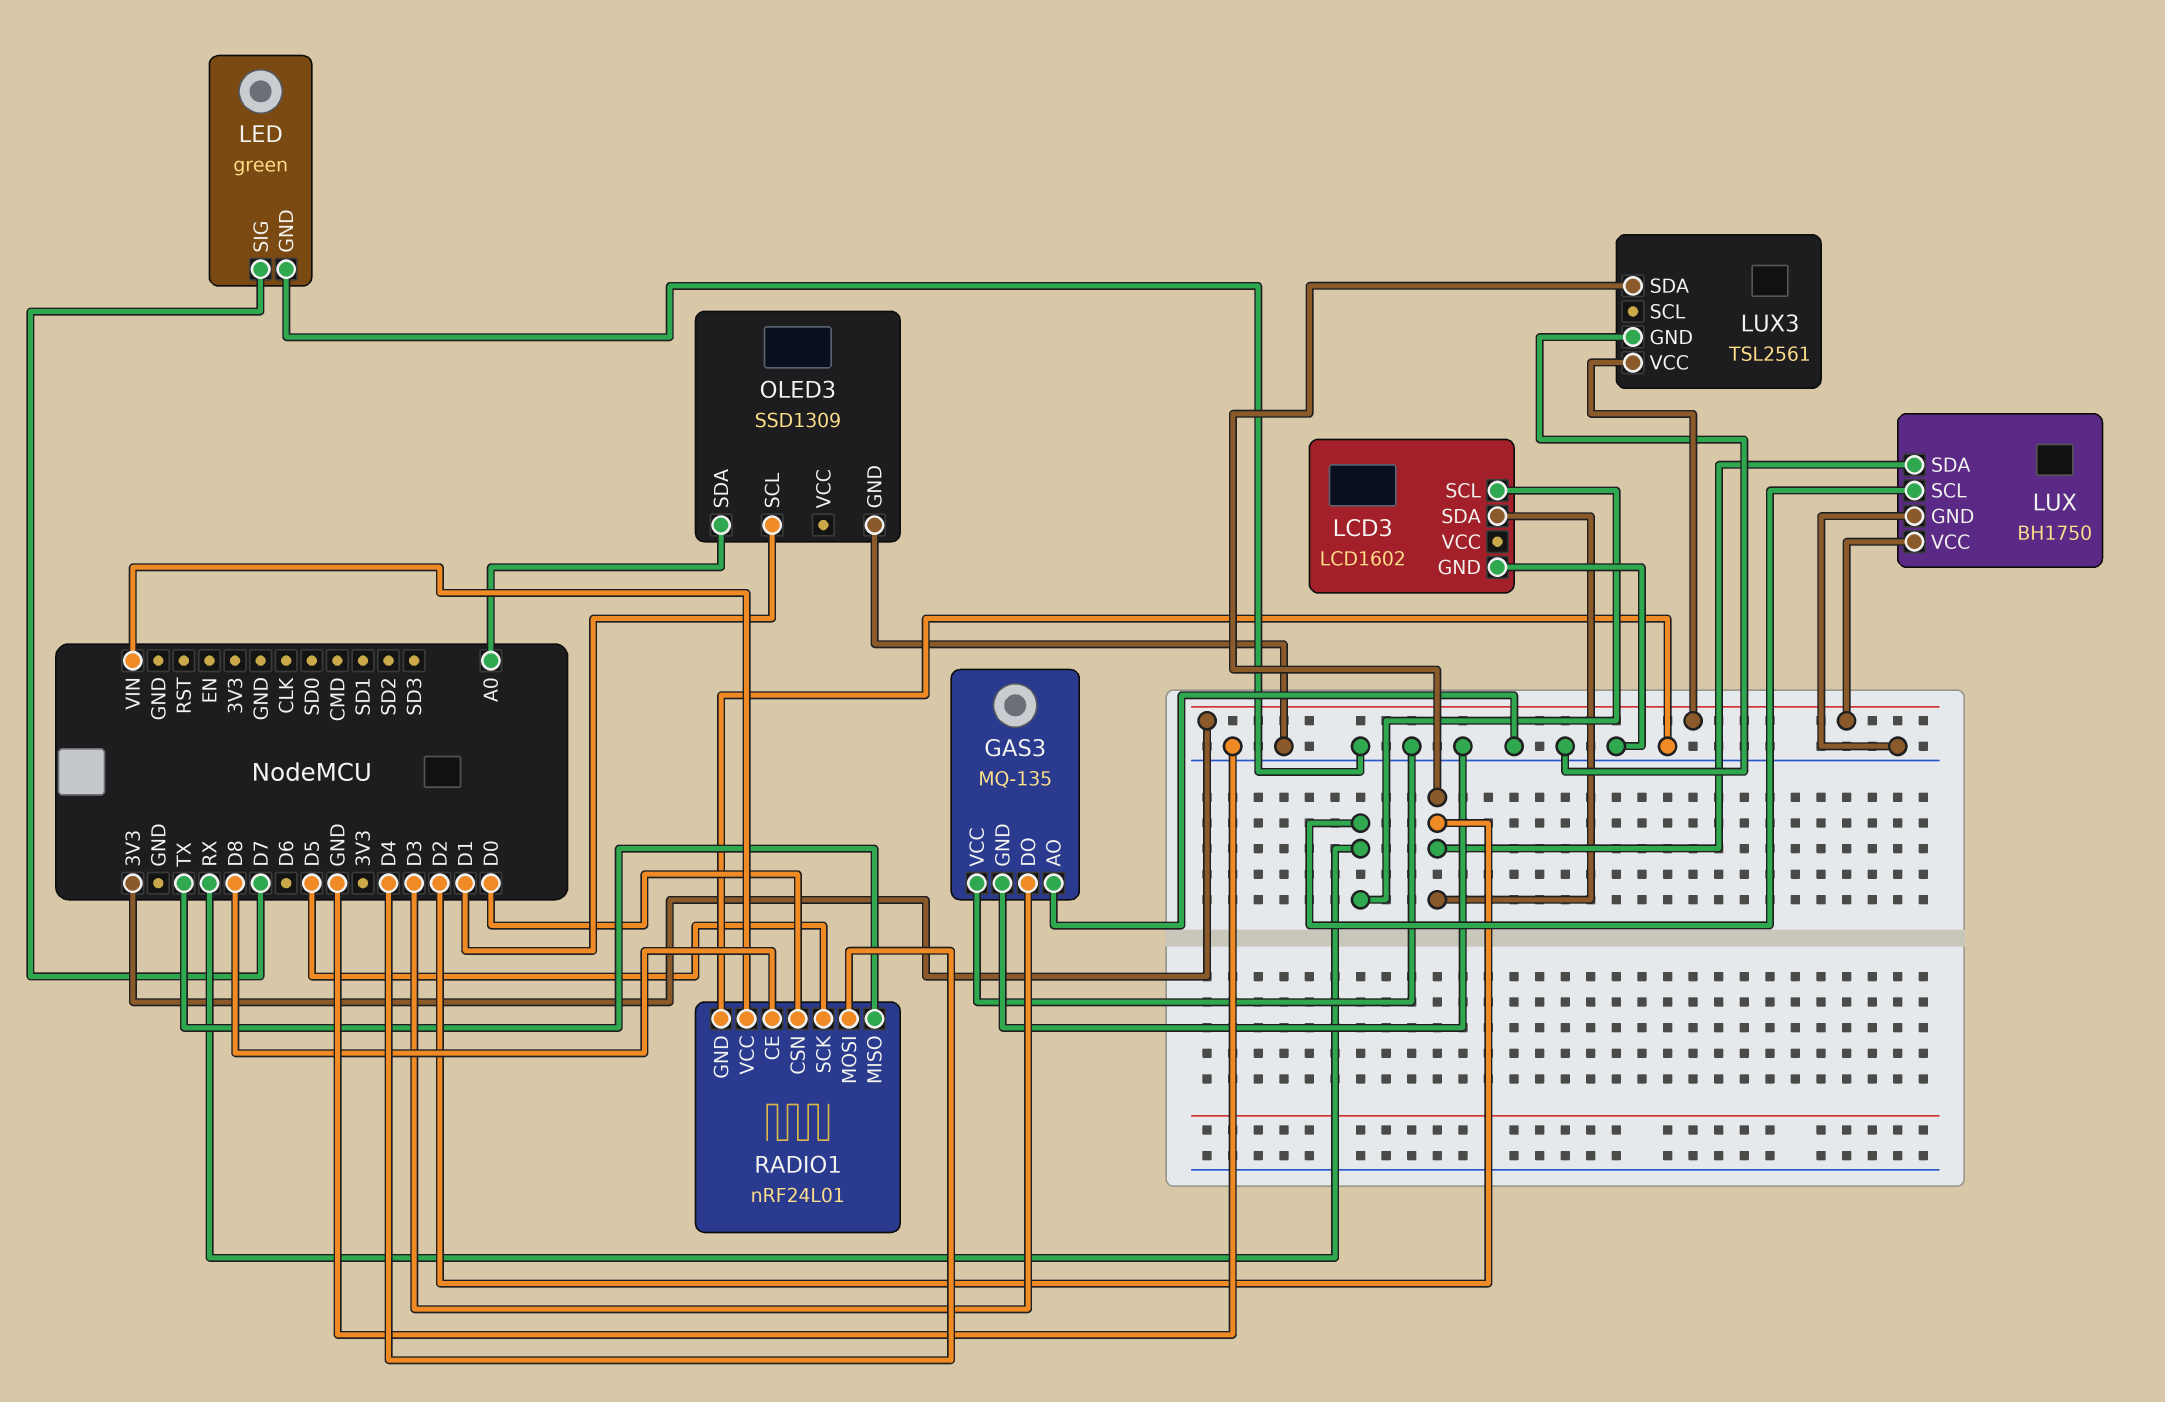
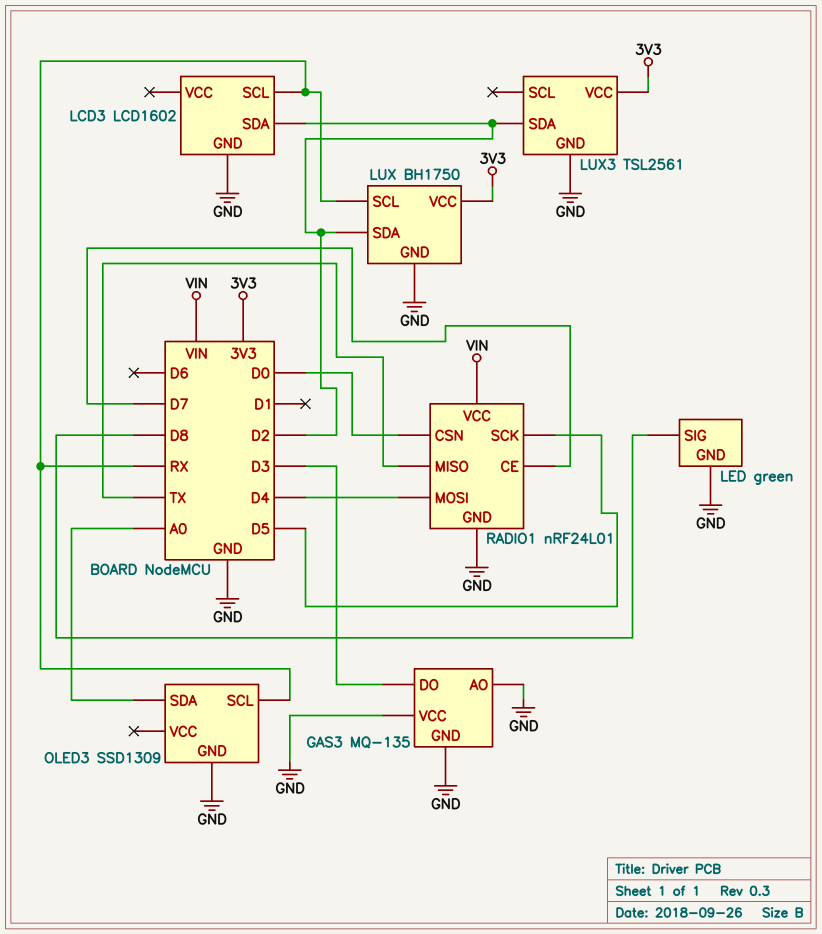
LED pin SIG: D7 -> D8
OLED3 pin SCL: D1 -> RX
RADIO1 pin CE: D8 -> D7

